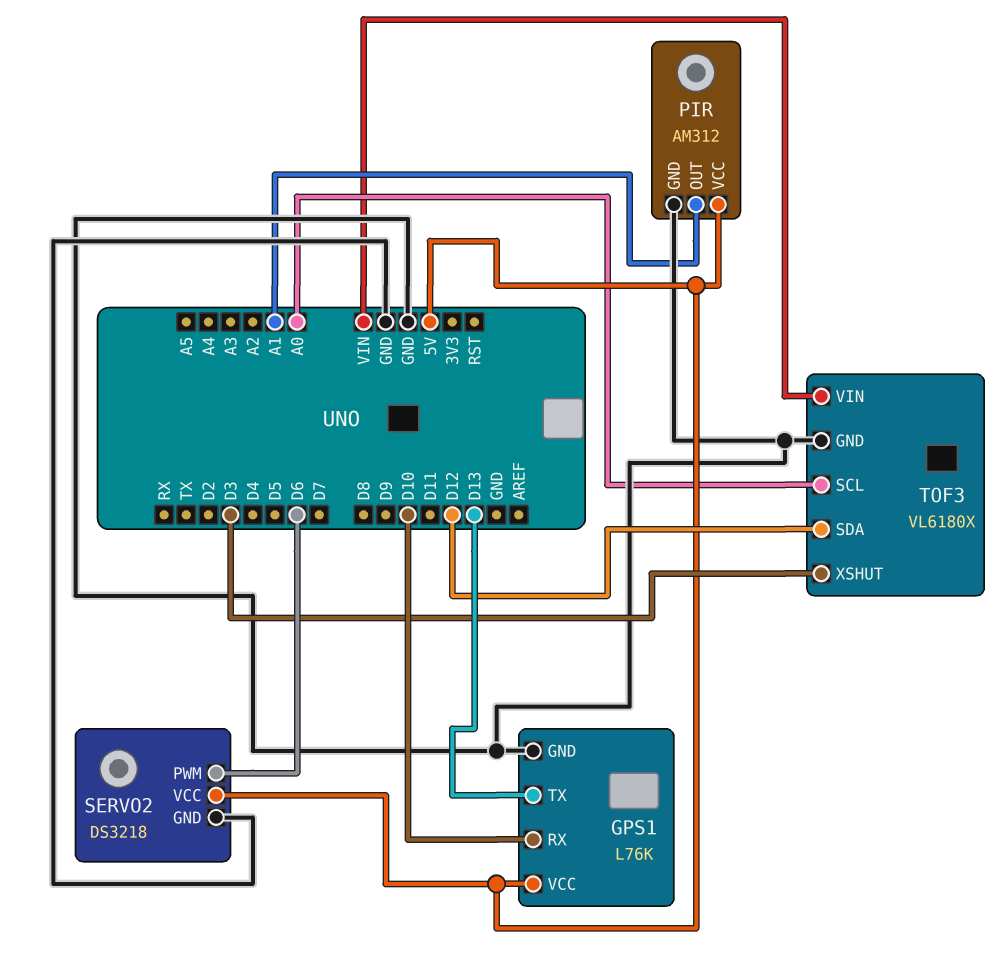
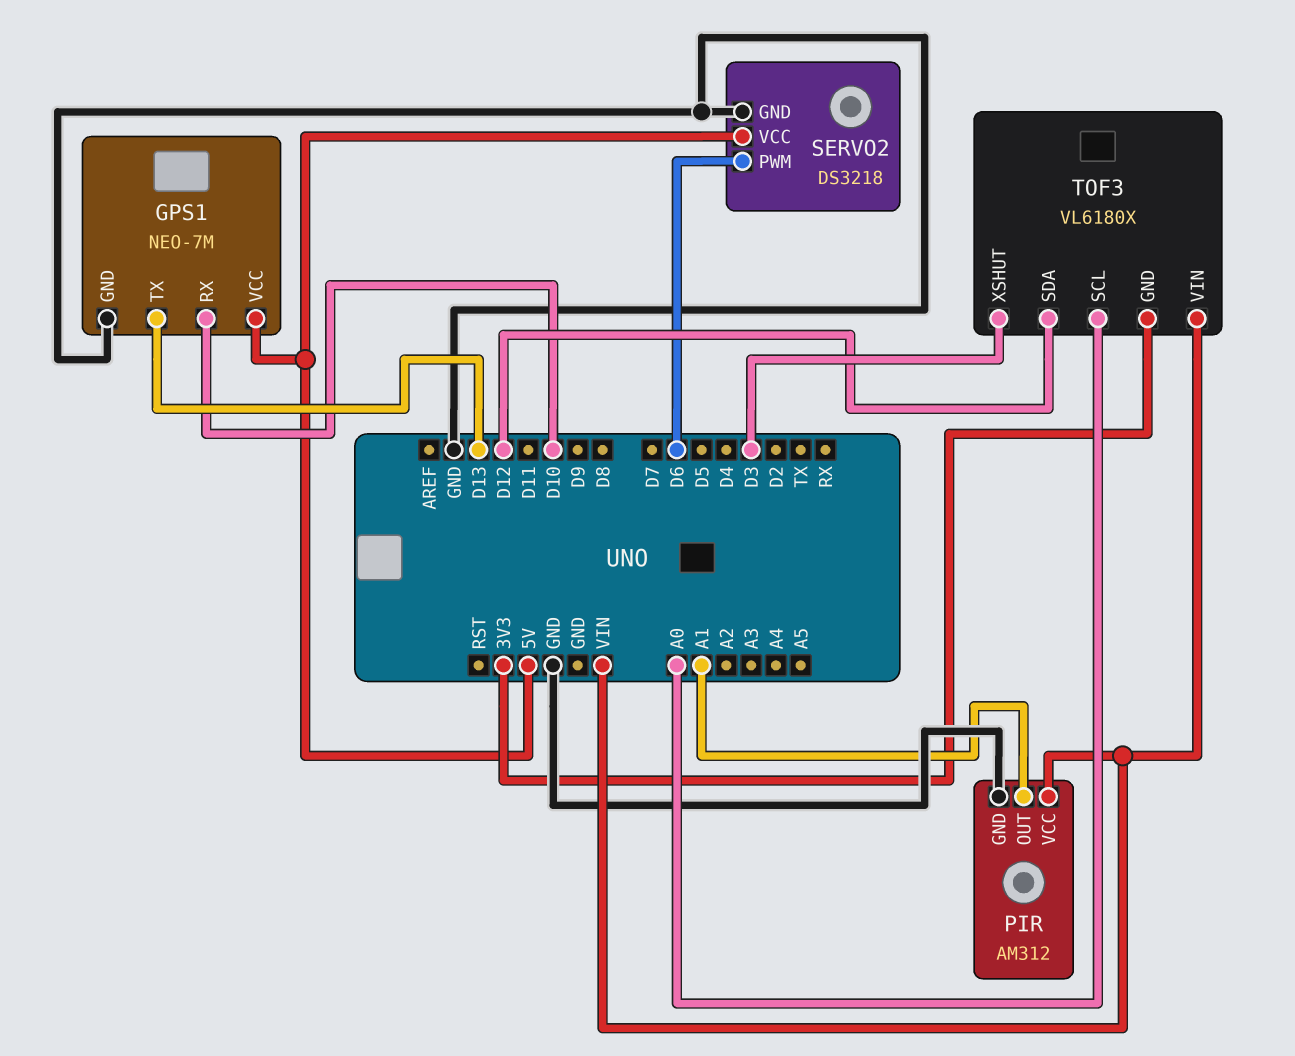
GPS1: L76K -> NEO-7M
PIR pin VCC: 5V -> VIN
TOF3 pin GND: GND -> 3V3

